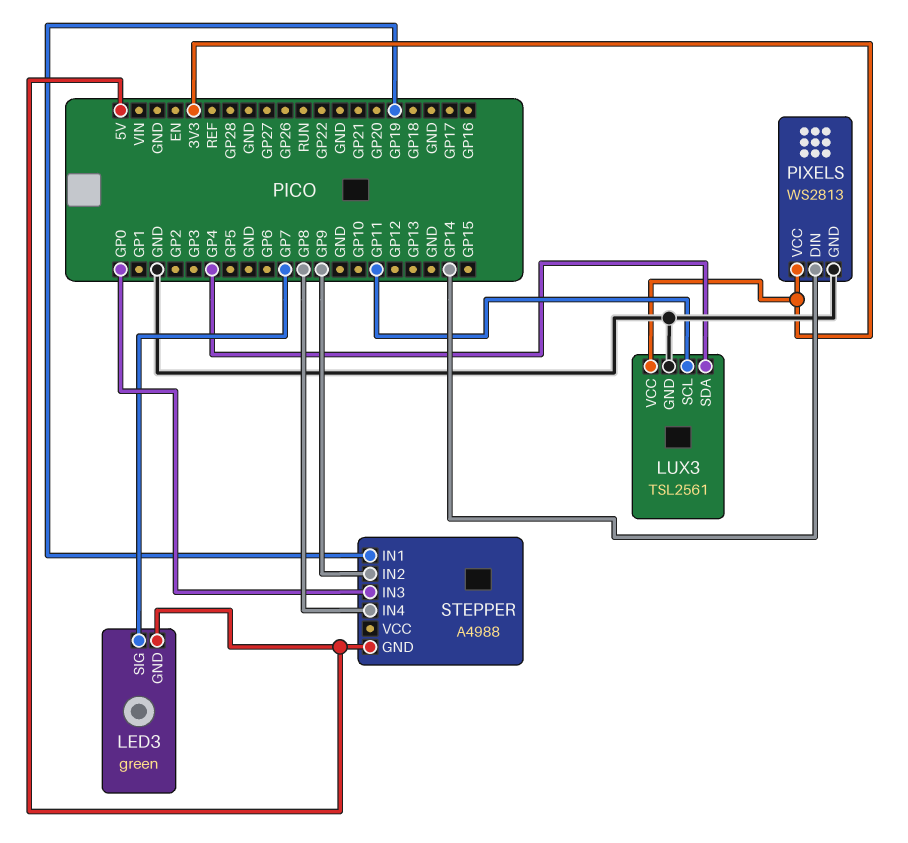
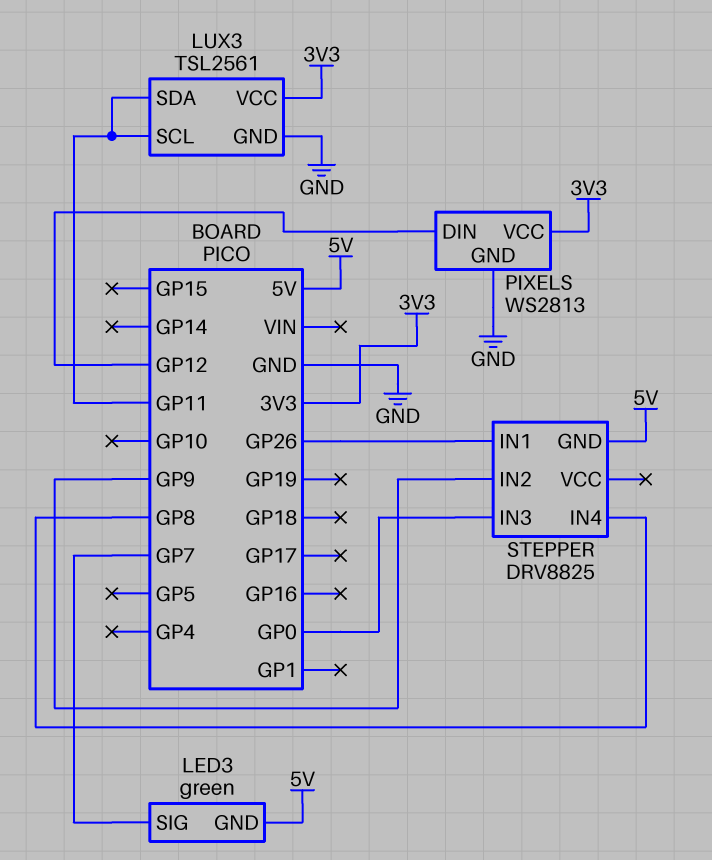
LUX3 pin SDA: GP4 -> GP11
PIXELS pin DIN: GP14 -> GP12
STEPPER: A4988 -> DRV8825
STEPPER pin IN1: GP19 -> GP26

